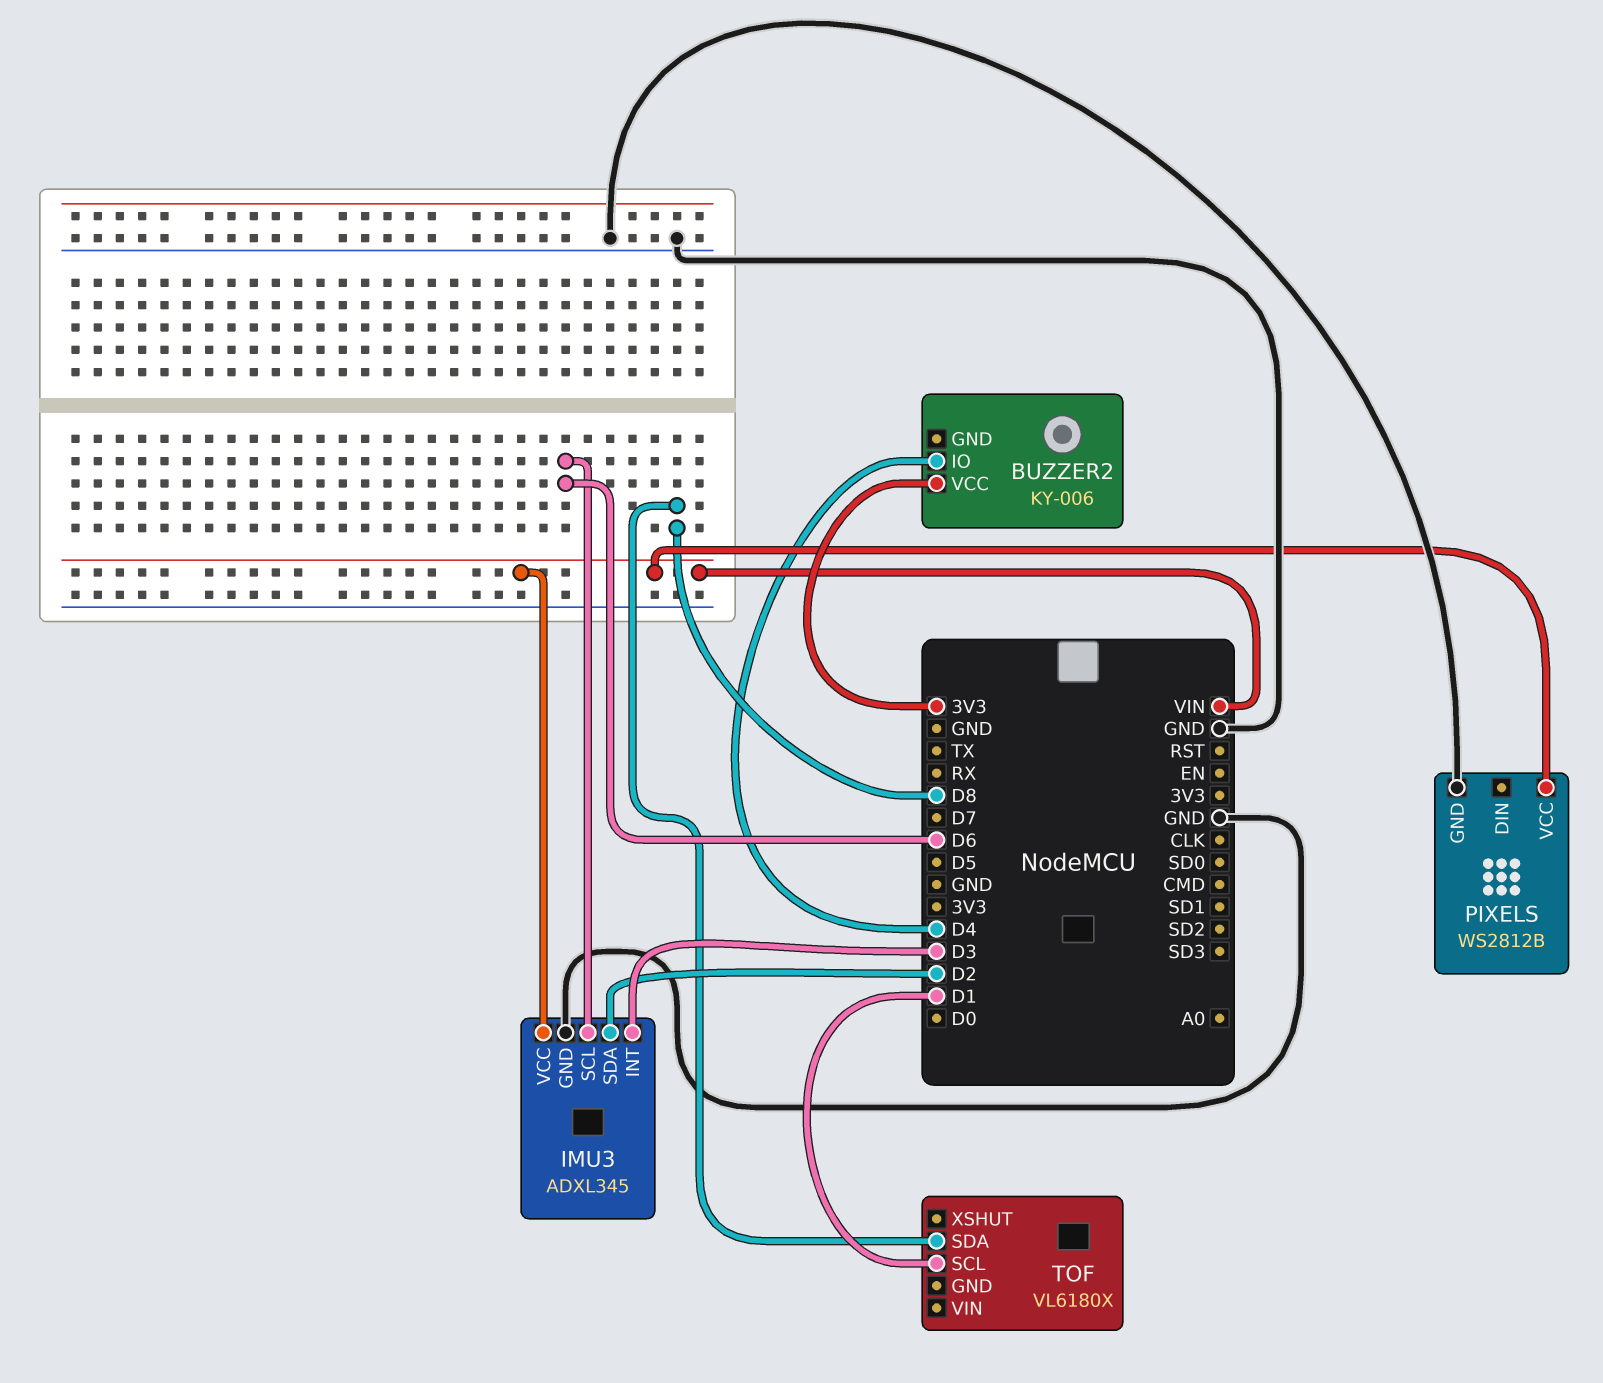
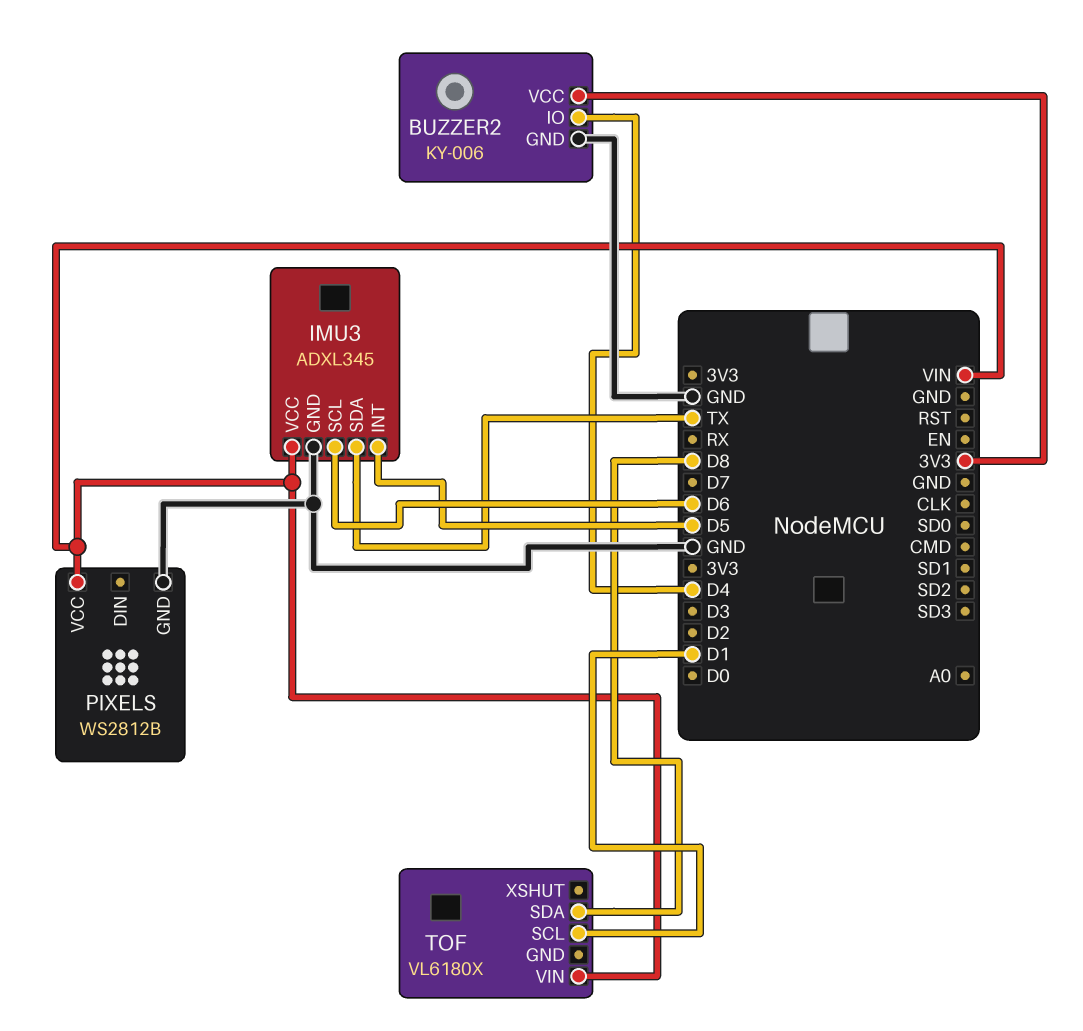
BUZZER2 pin GND: none -> GND
IMU3 pin INT: D3 -> D5
IMU3 pin SDA: D2 -> TX
TOF pin VIN: none -> VIN

